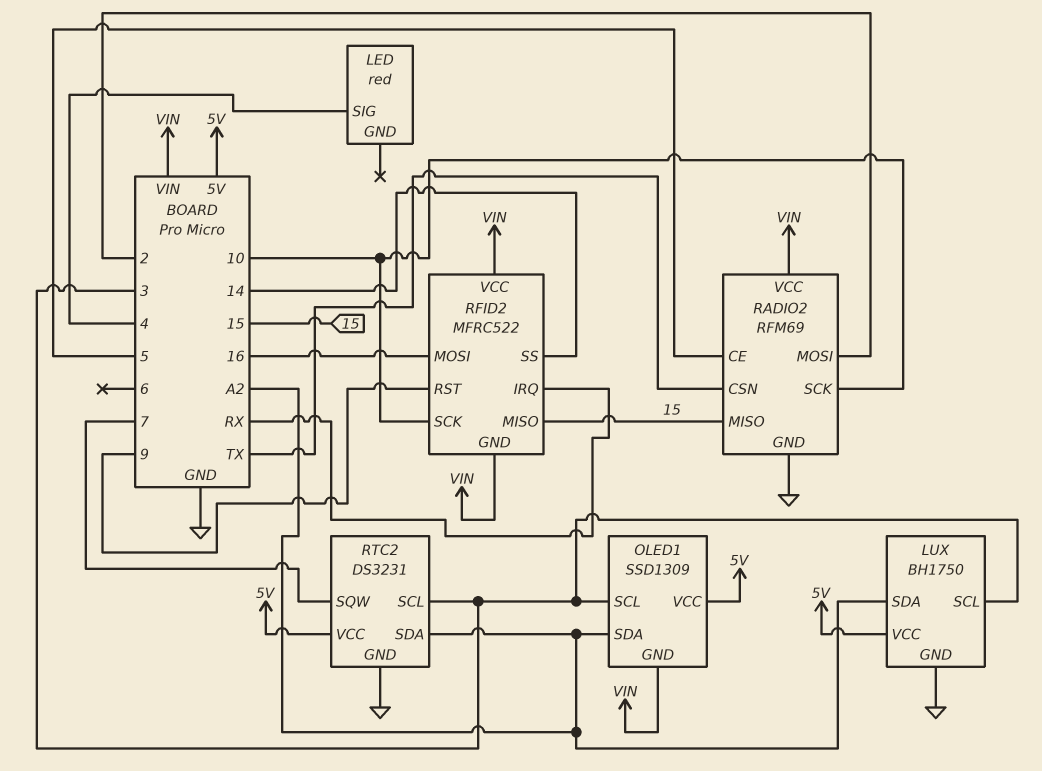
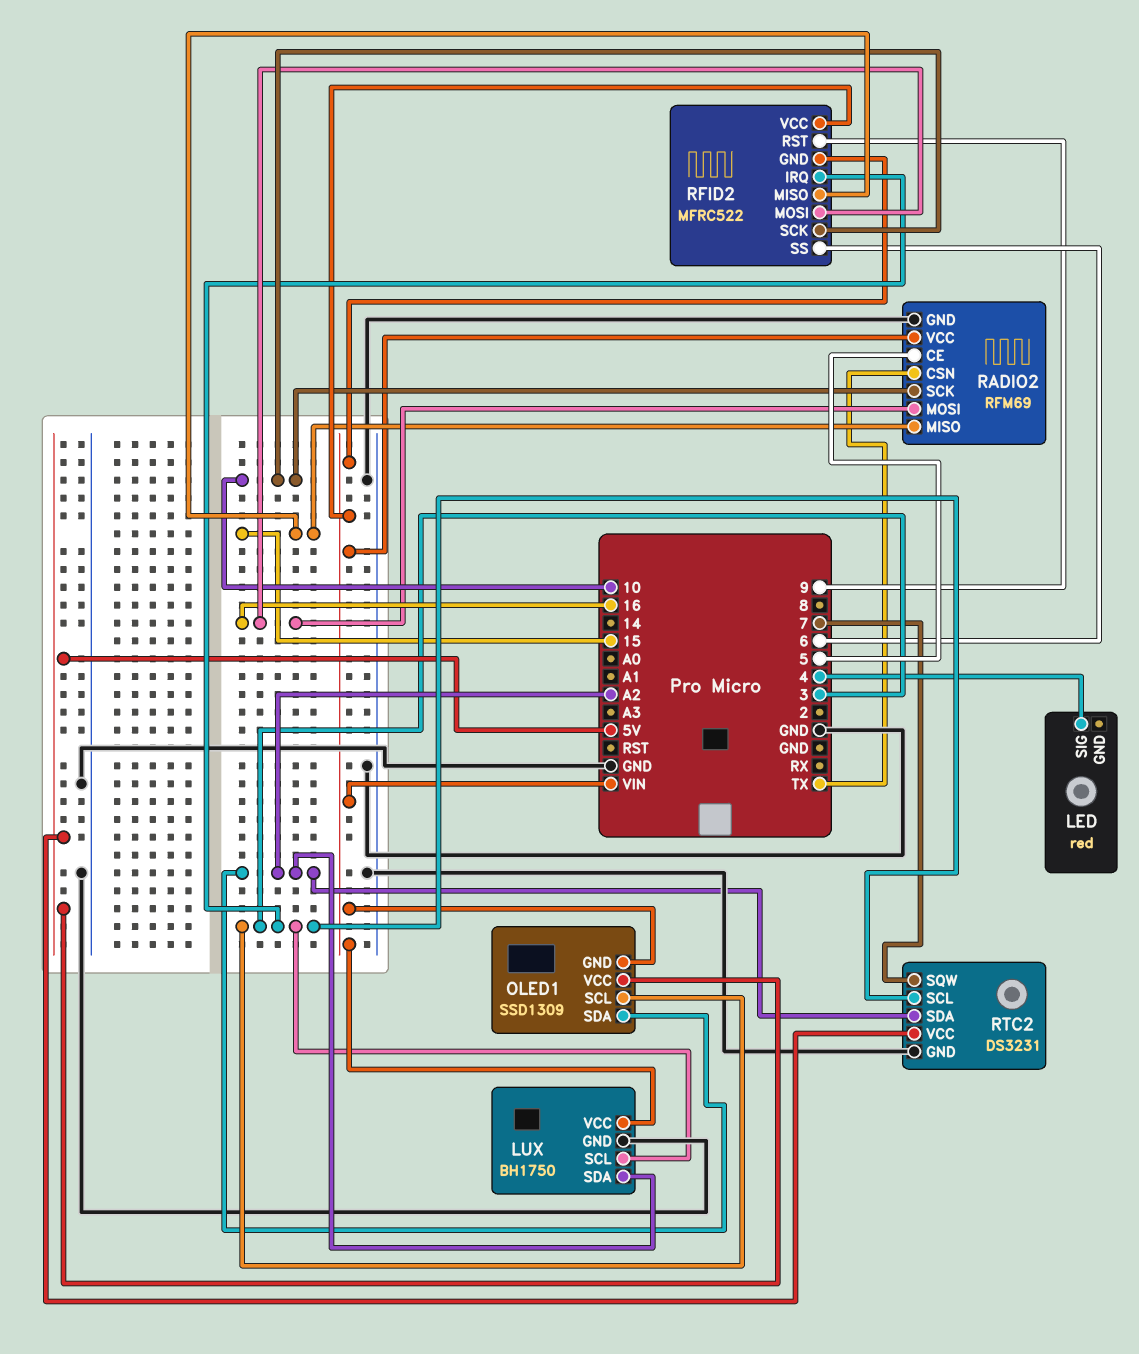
LUX pin VCC: 5V -> VIN
RADIO2 pin MOSI: 2 -> 16
RFID2 pin IRQ: RX -> 3
RFID2 pin SS: 14 -> 6

